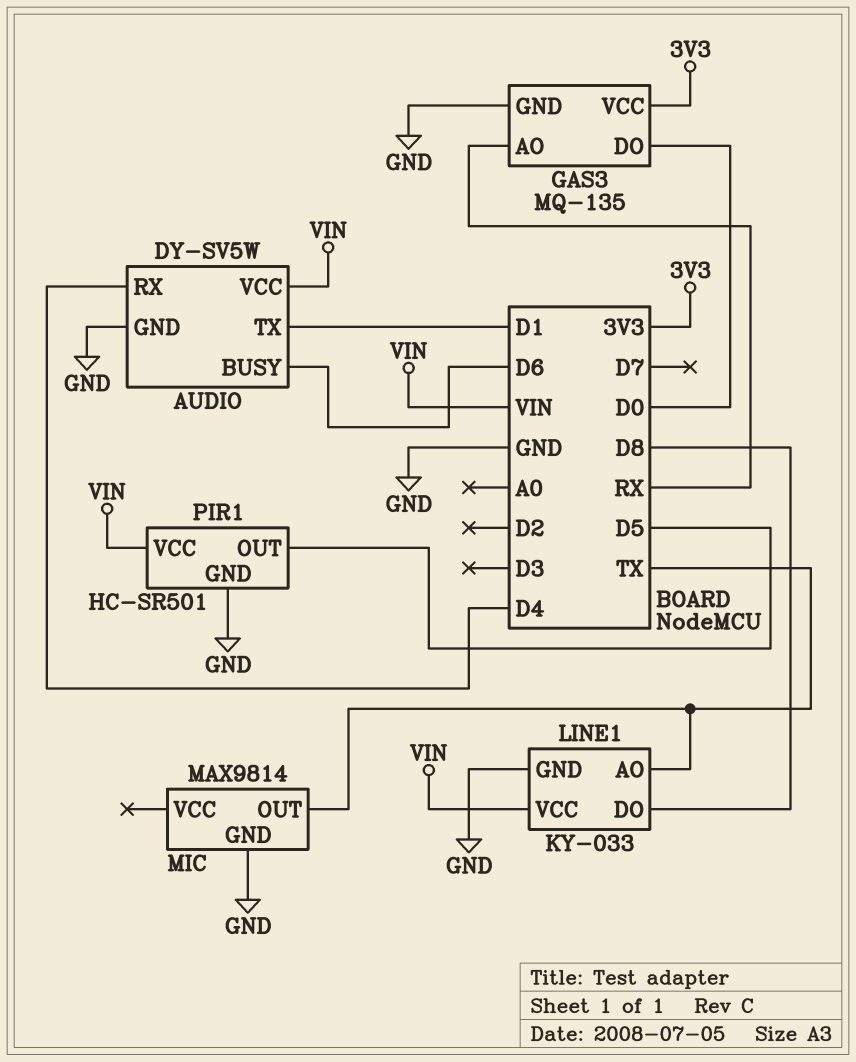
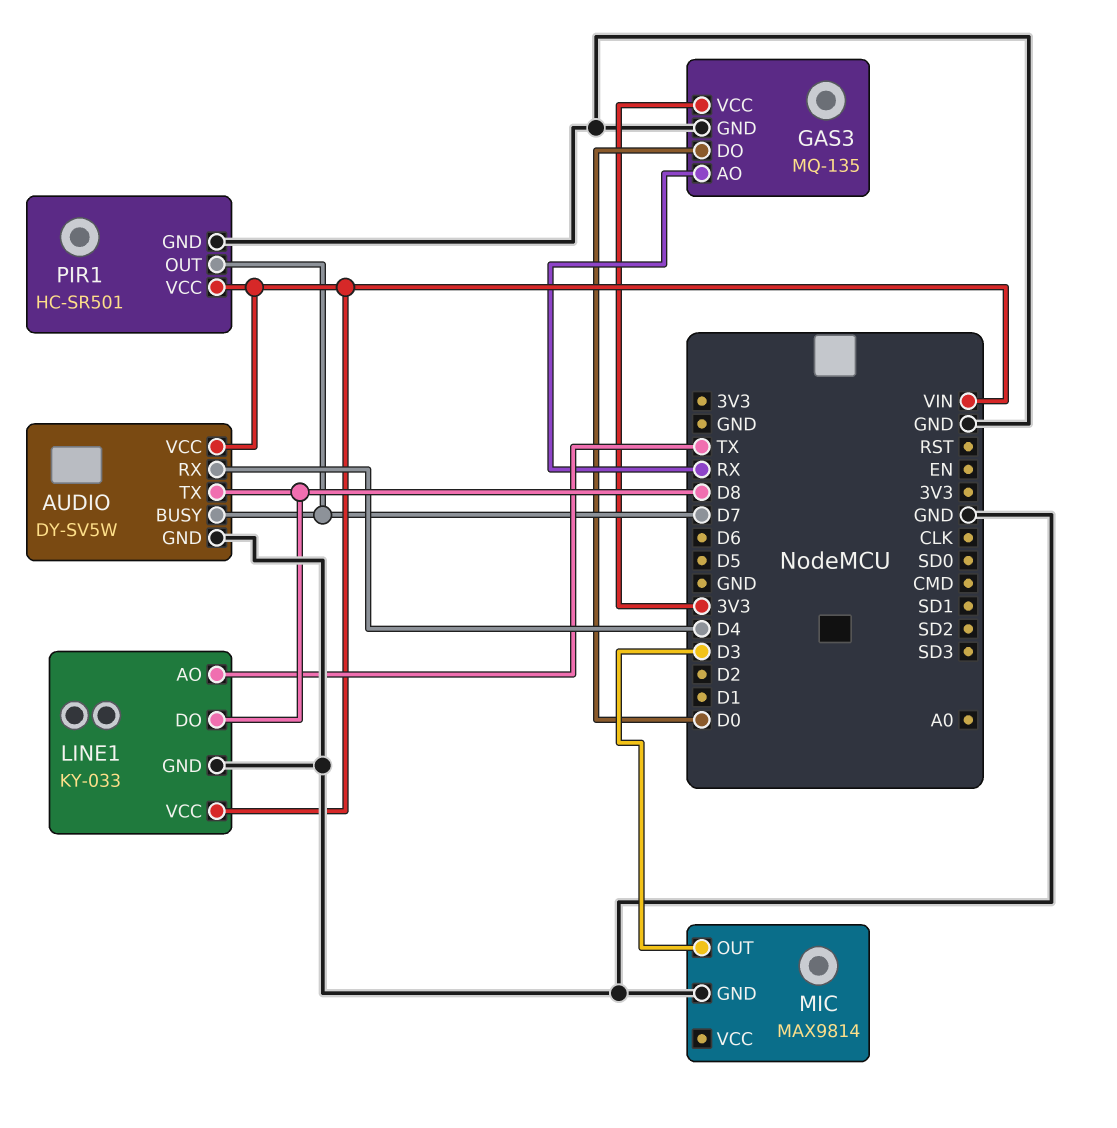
AUDIO pin BUSY: D6 -> D7
AUDIO pin TX: D1 -> D8
MIC pin OUT: TX -> D3
PIR1 pin OUT: D5 -> D7

